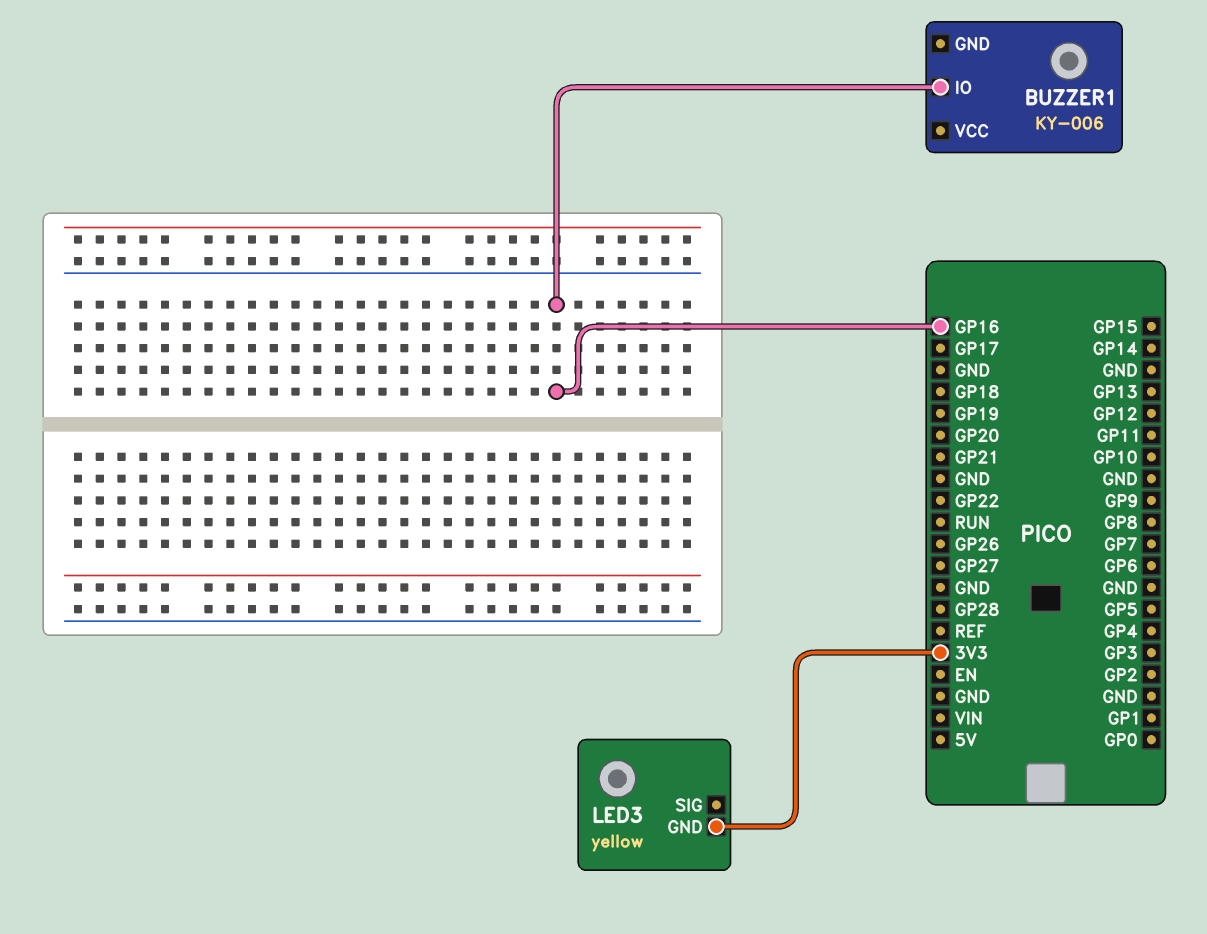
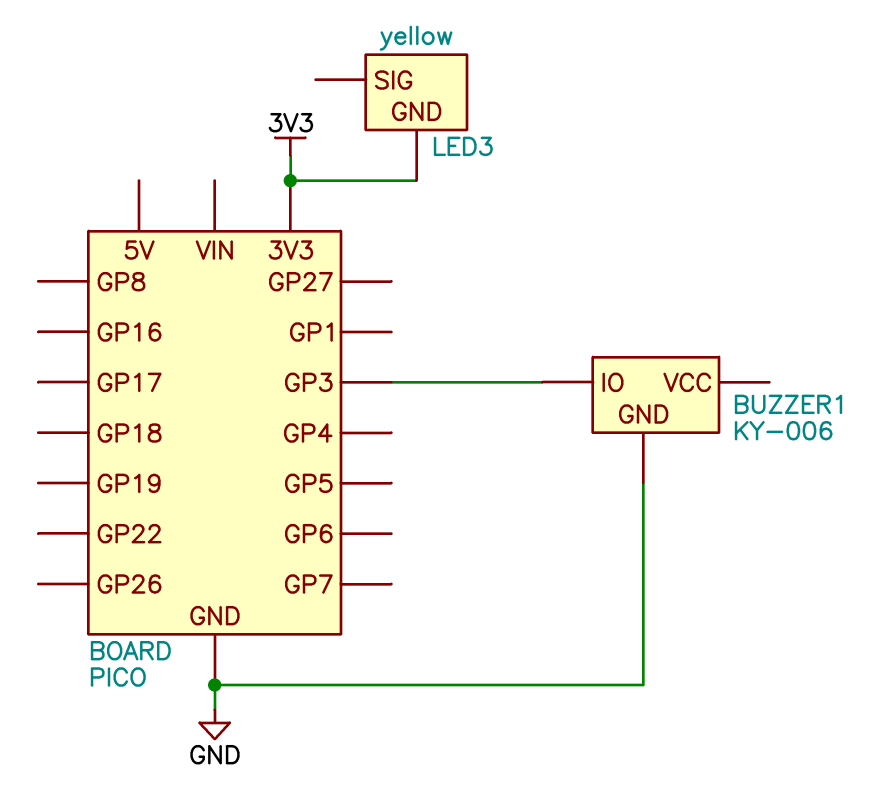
BUZZER1 pin GND: none -> GND
BUZZER1 pin IO: GP16 -> GP3

